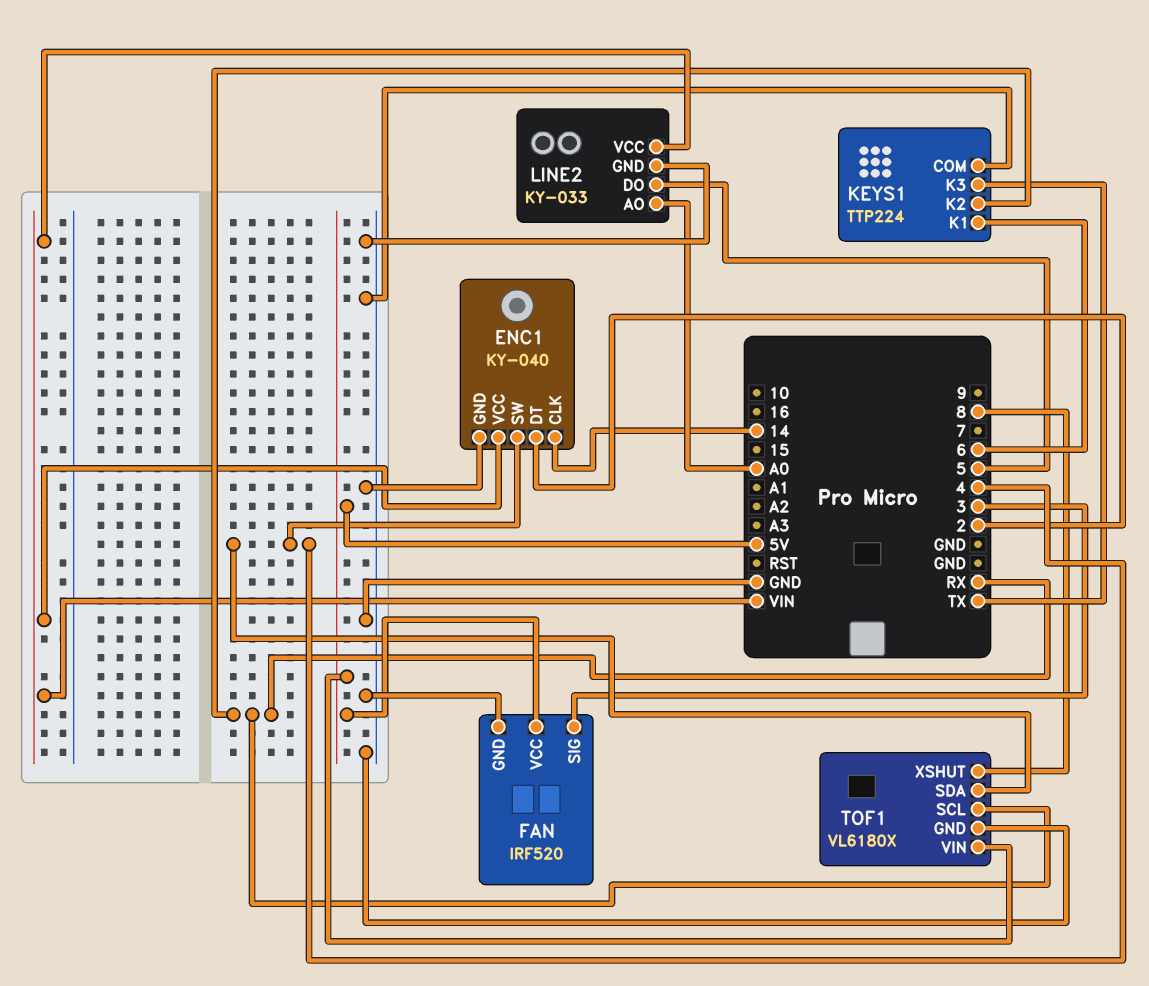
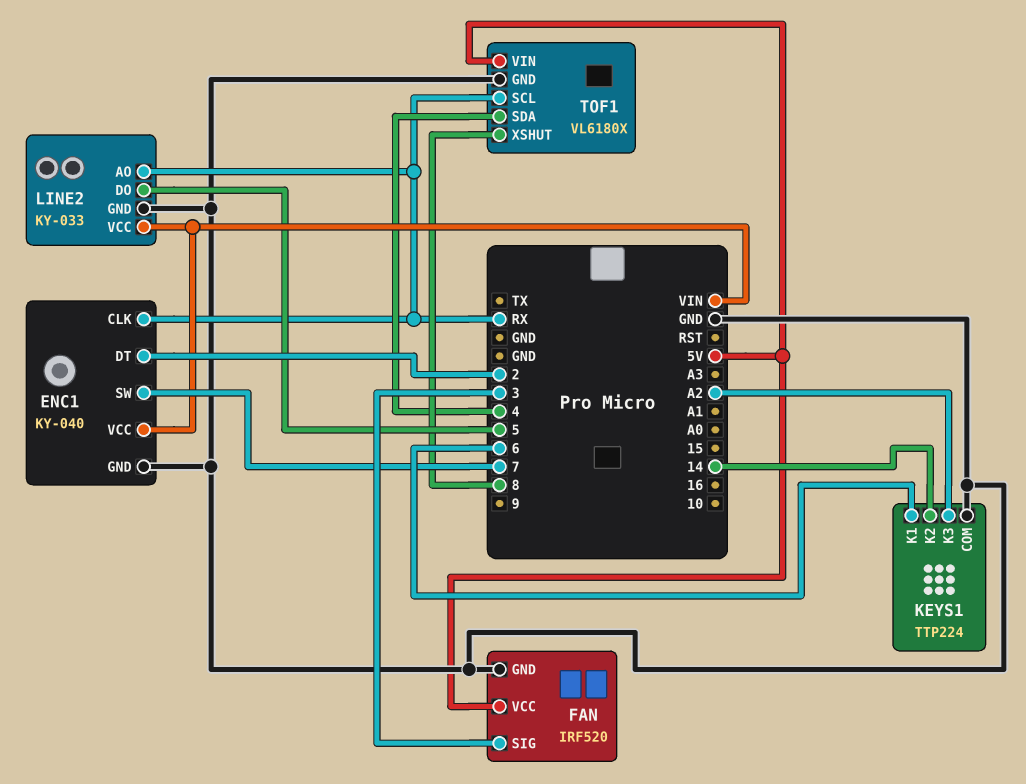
ENC1 pin CLK: 14 -> RX
ENC1 pin SW: 4 -> 7
KEYS1 pin K2: RX -> 14
KEYS1 pin K3: TX -> A2
LINE2 pin AO: A0 -> RX

